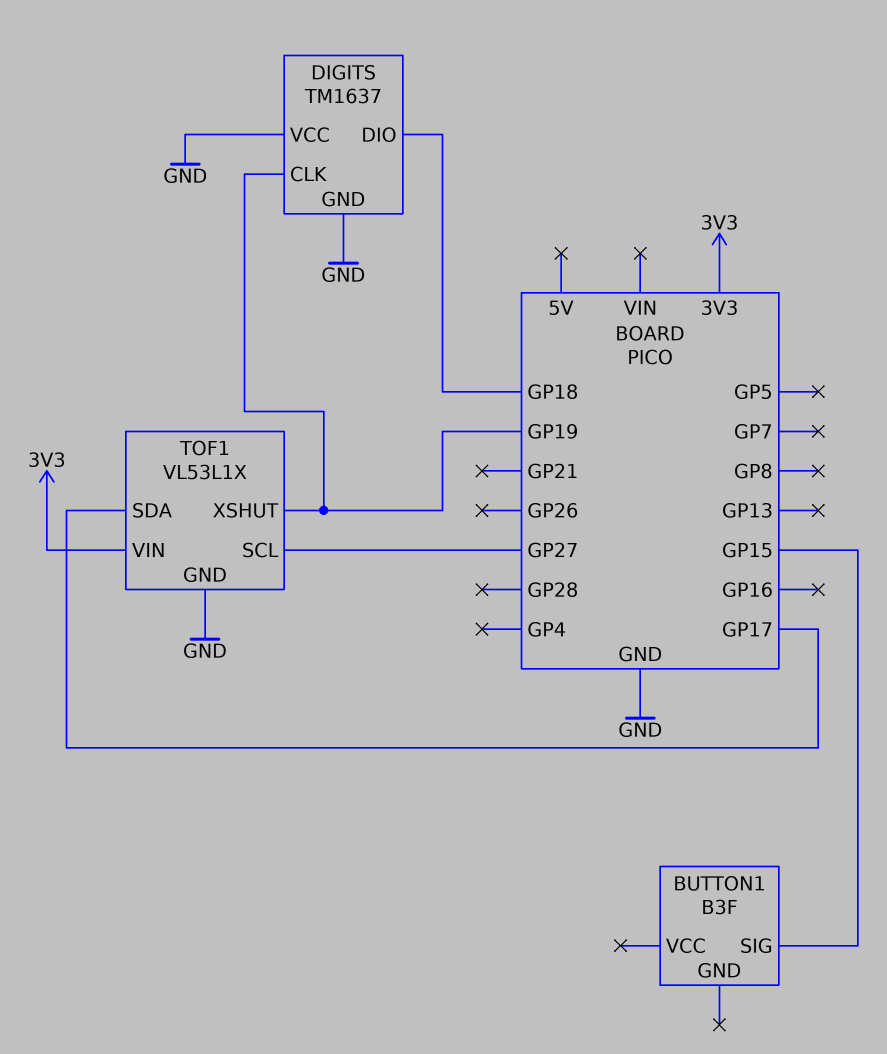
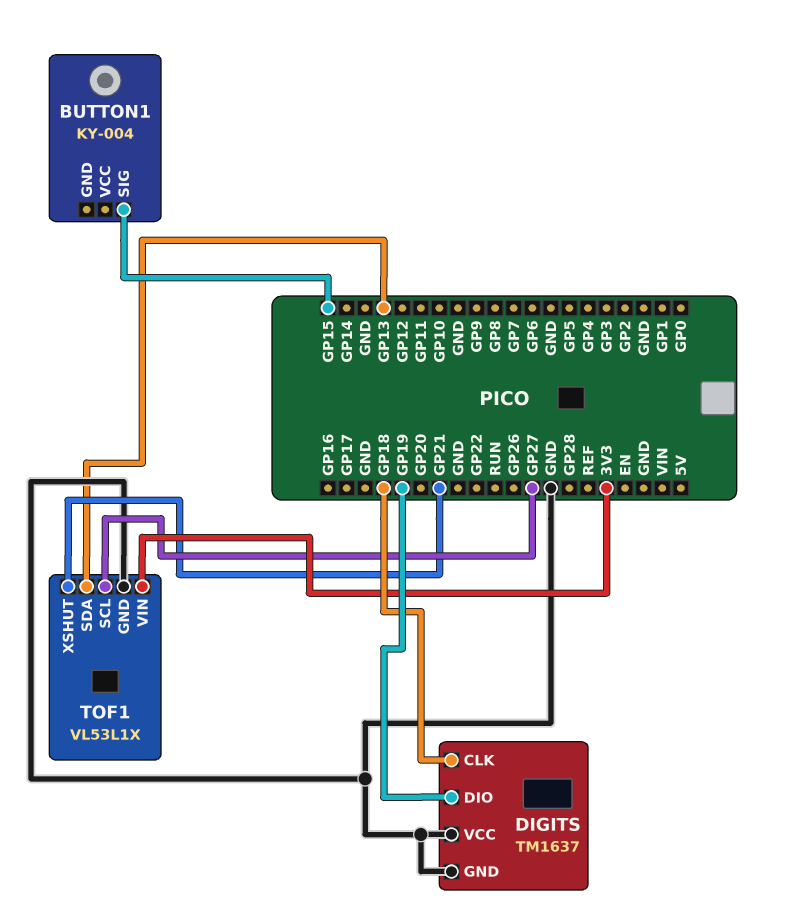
BUTTON1: B3F -> KY-004
DIGITS pin CLK: GP19 -> GP18
DIGITS pin DIO: GP18 -> GP19
TOF1 pin SDA: GP17 -> GP13
TOF1 pin XSHUT: GP19 -> GP21

